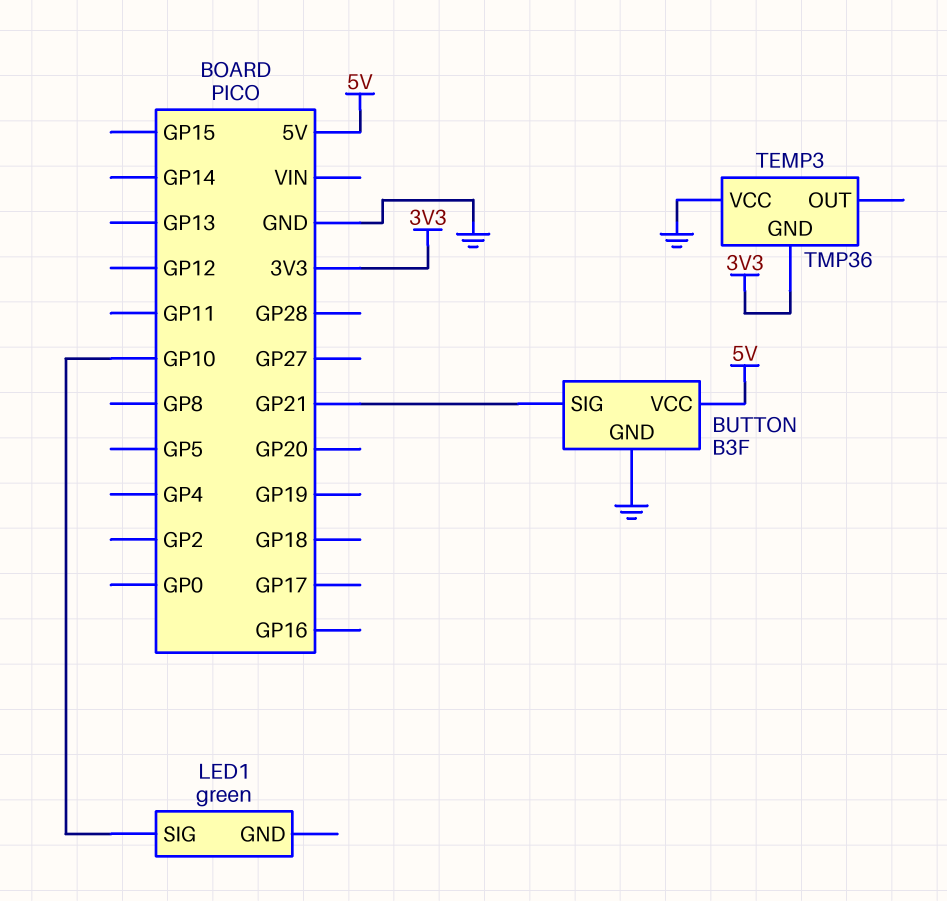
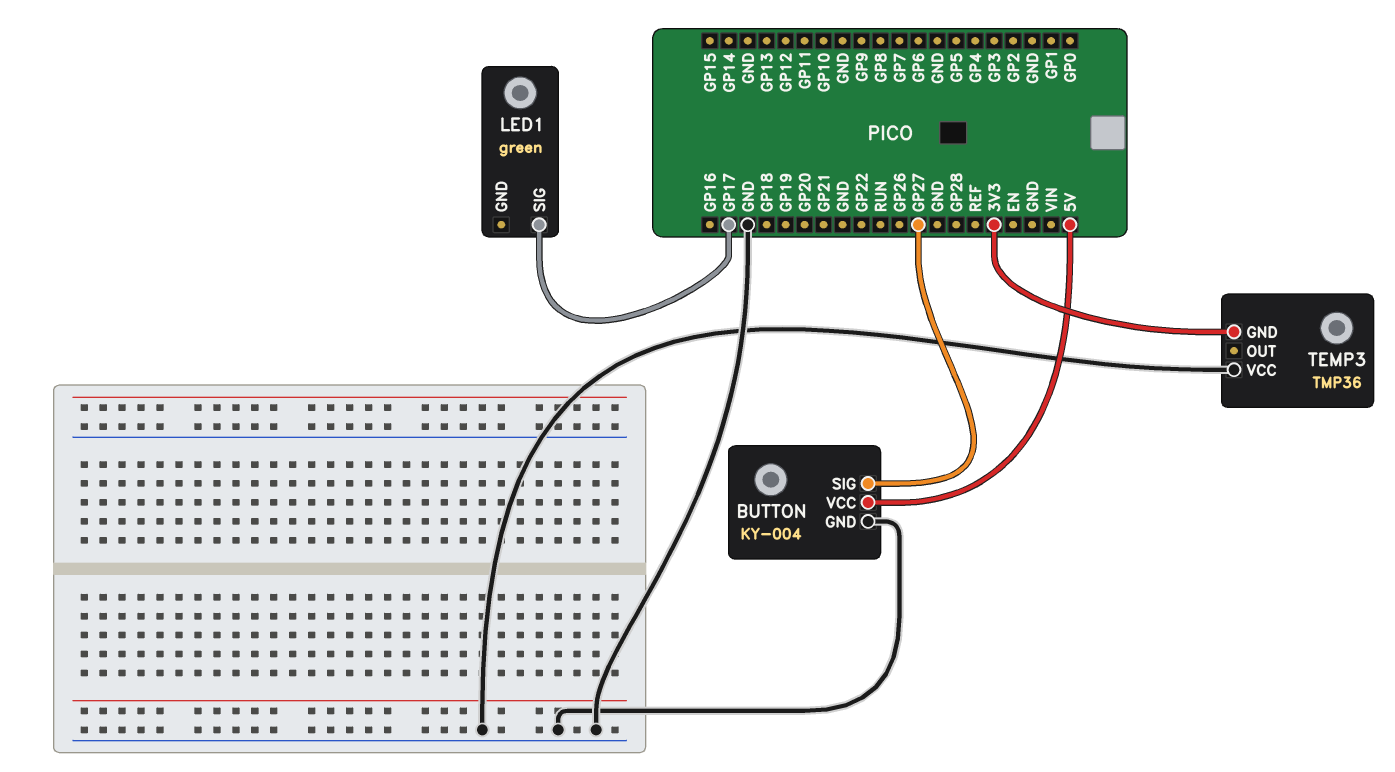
BUTTON: B3F -> KY-004
BUTTON pin SIG: GP21 -> GP27
LED1 pin SIG: GP10 -> GP17

